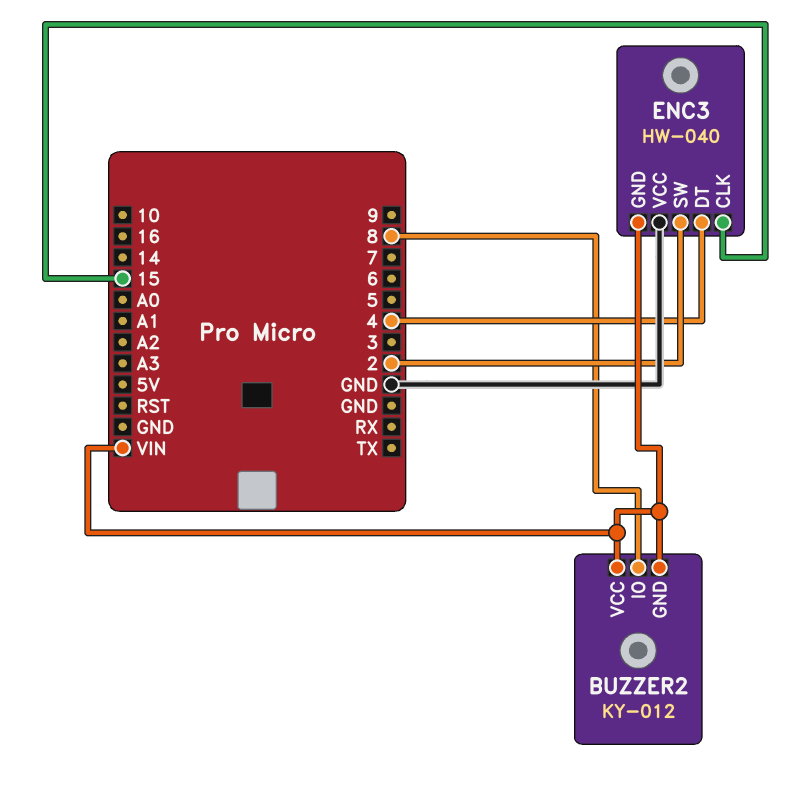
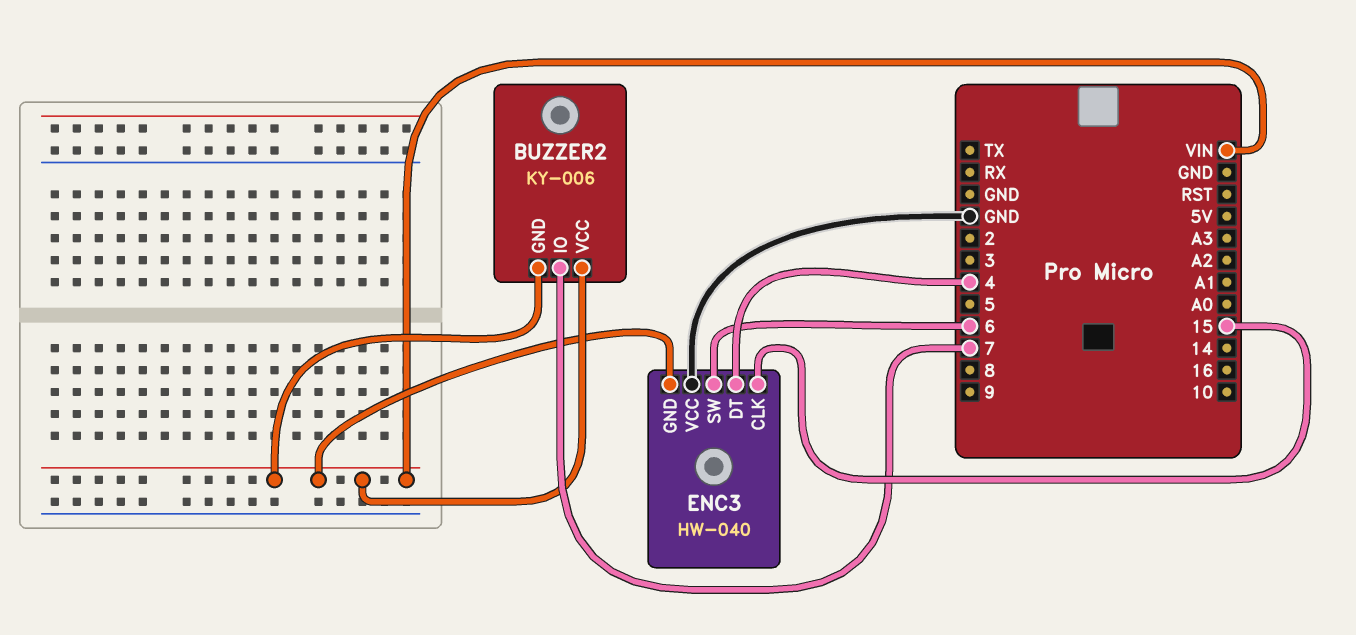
BUZZER2: KY-012 -> KY-006
BUZZER2 pin IO: 8 -> 7
ENC3 pin SW: 2 -> 6

